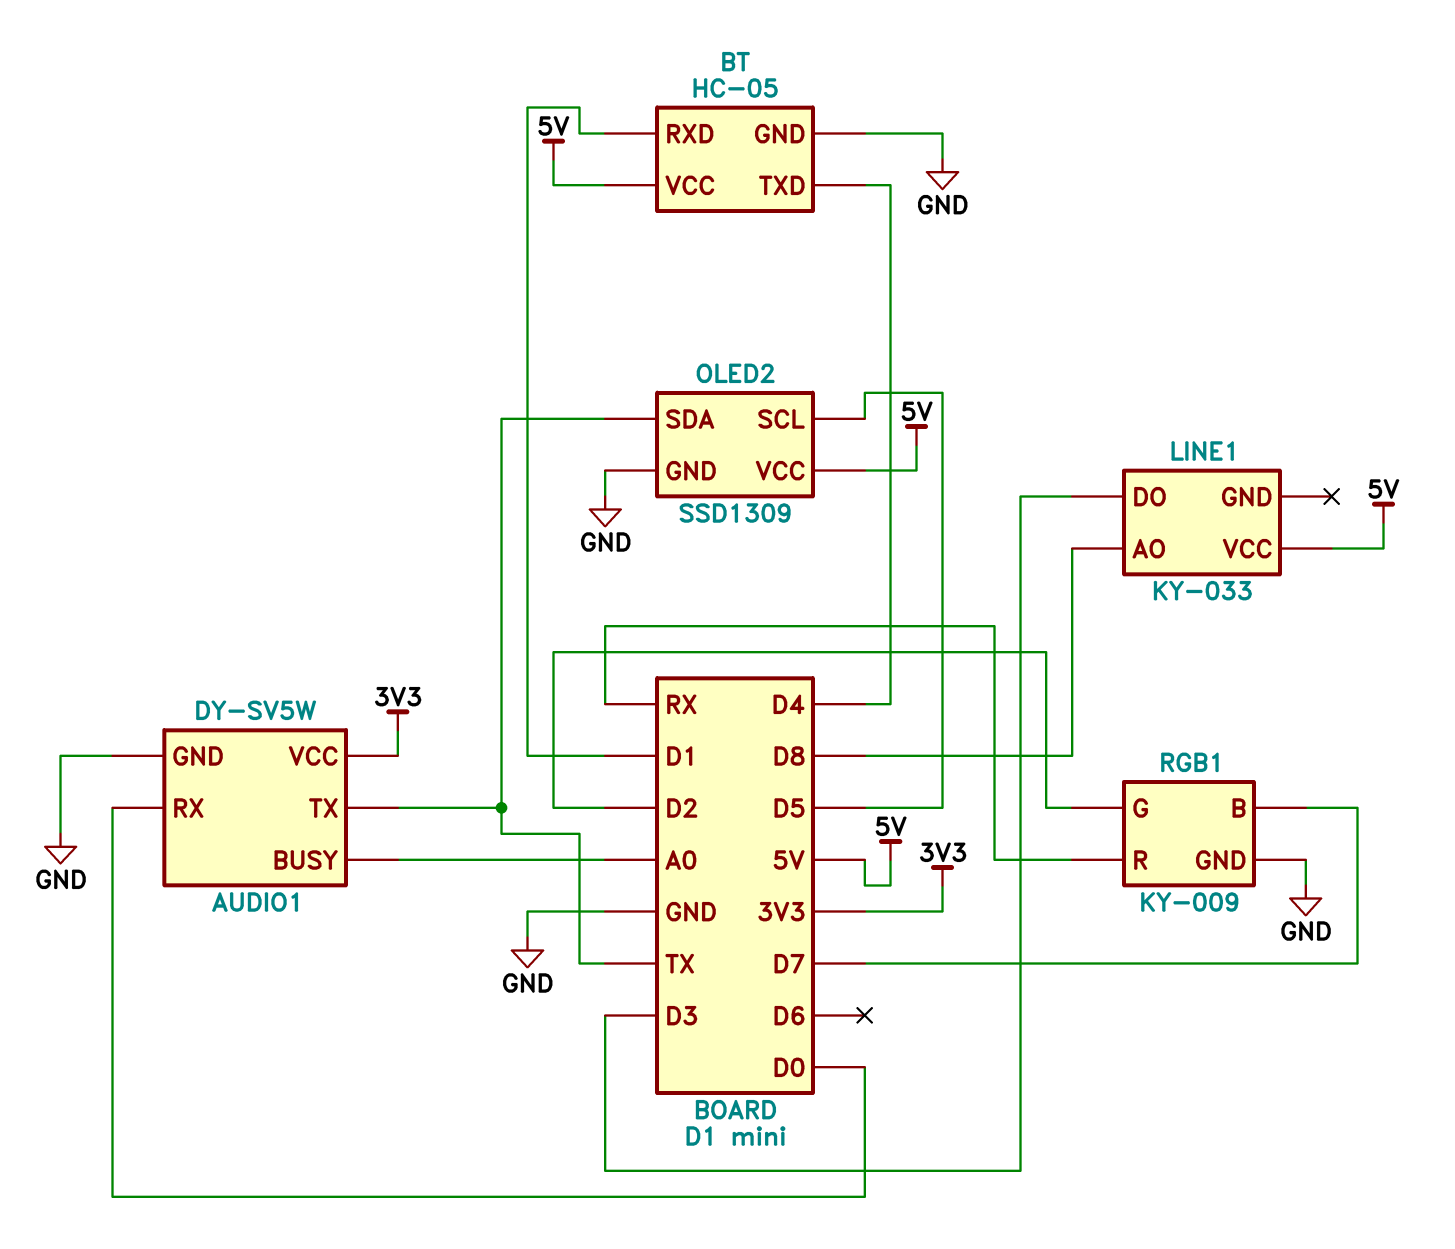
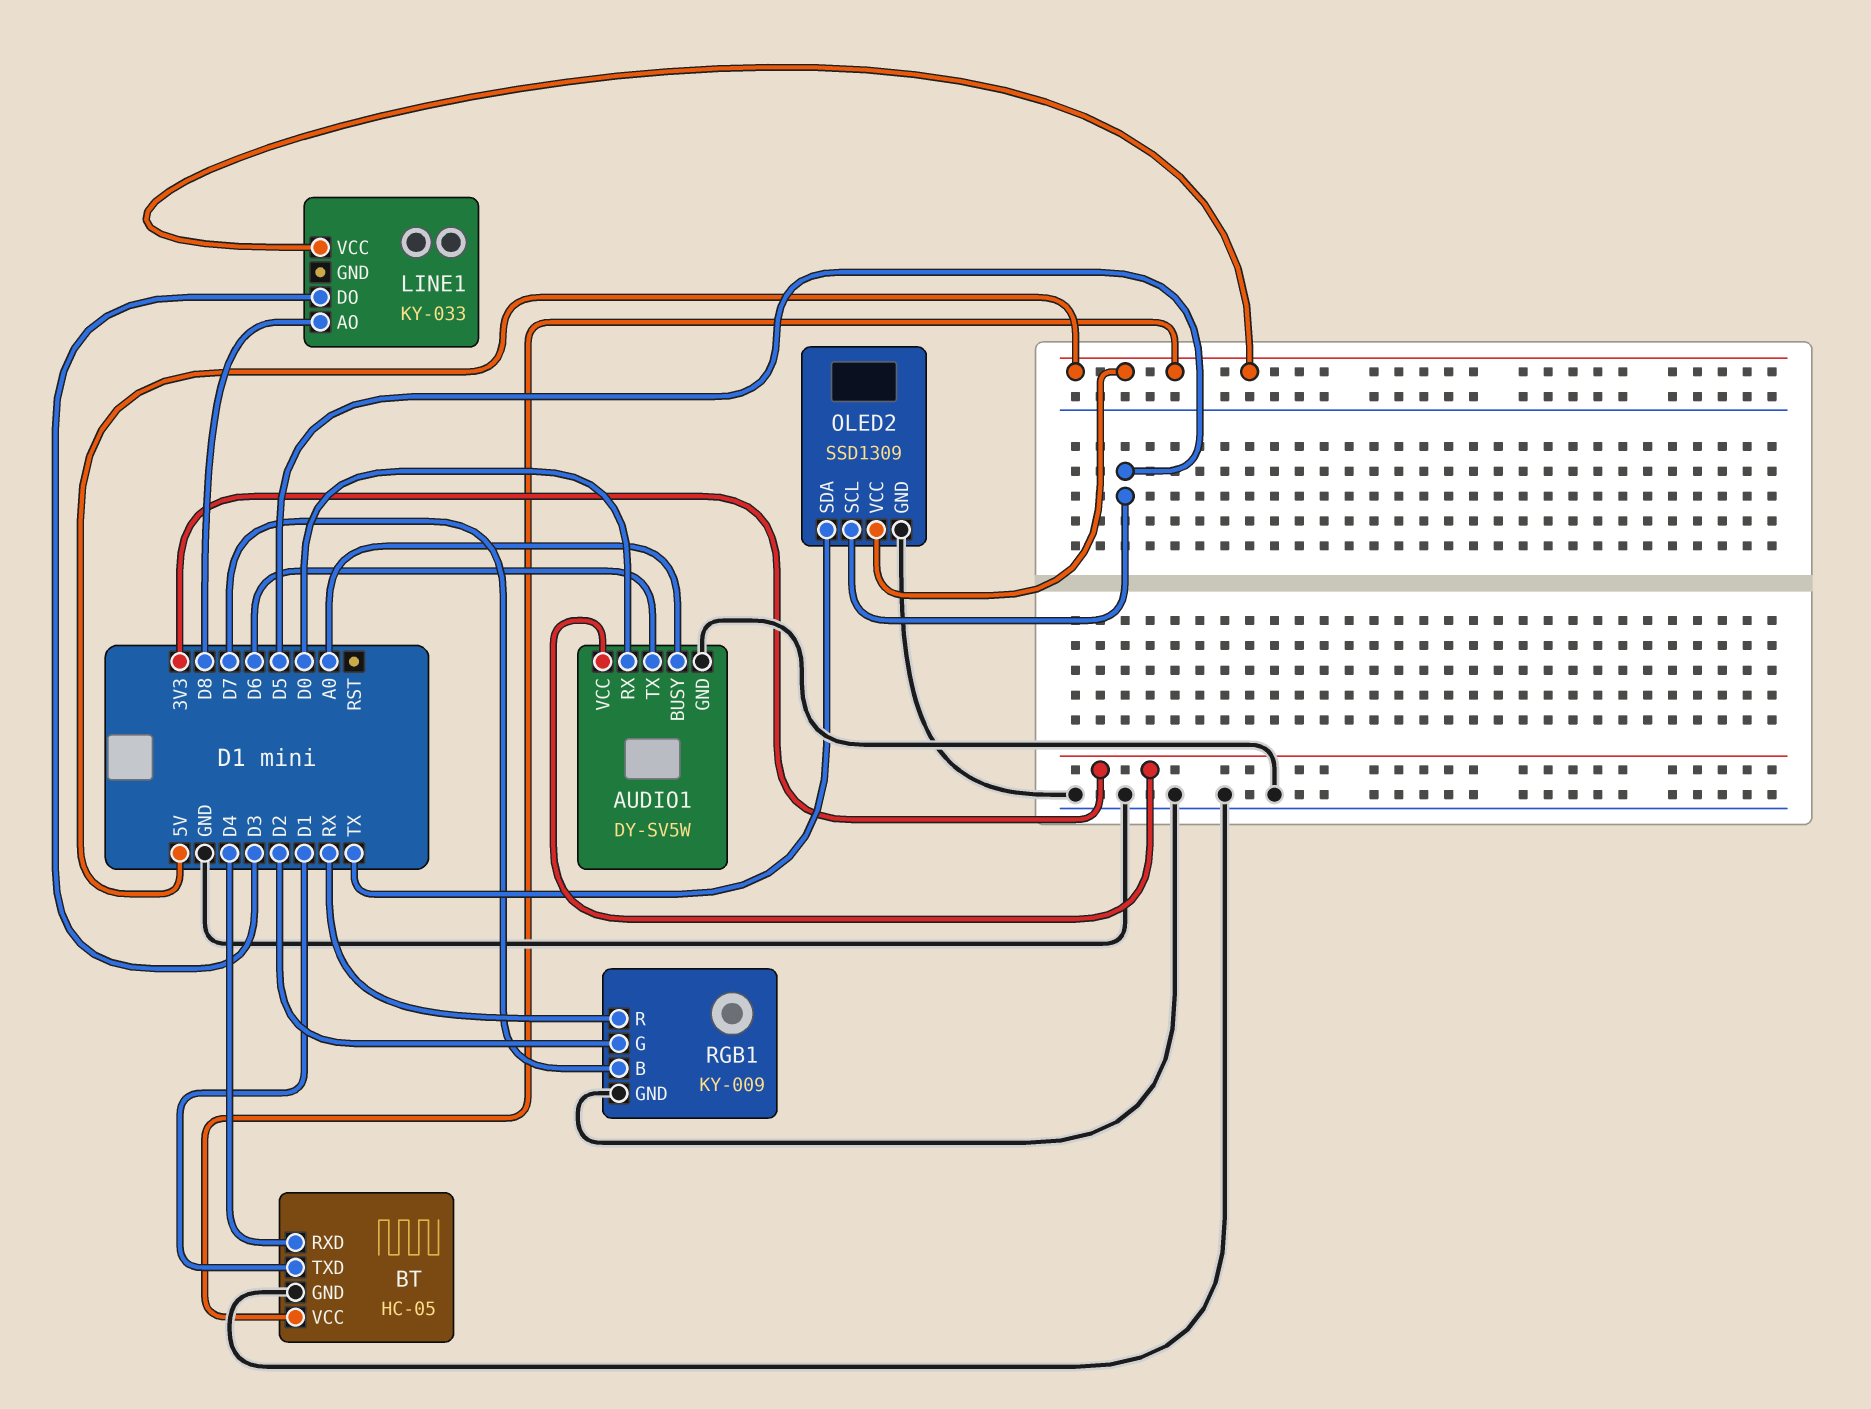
AUDIO1 pin TX: TX -> D6
BT pin RXD: D1 -> D4
BT pin TXD: D4 -> D1

